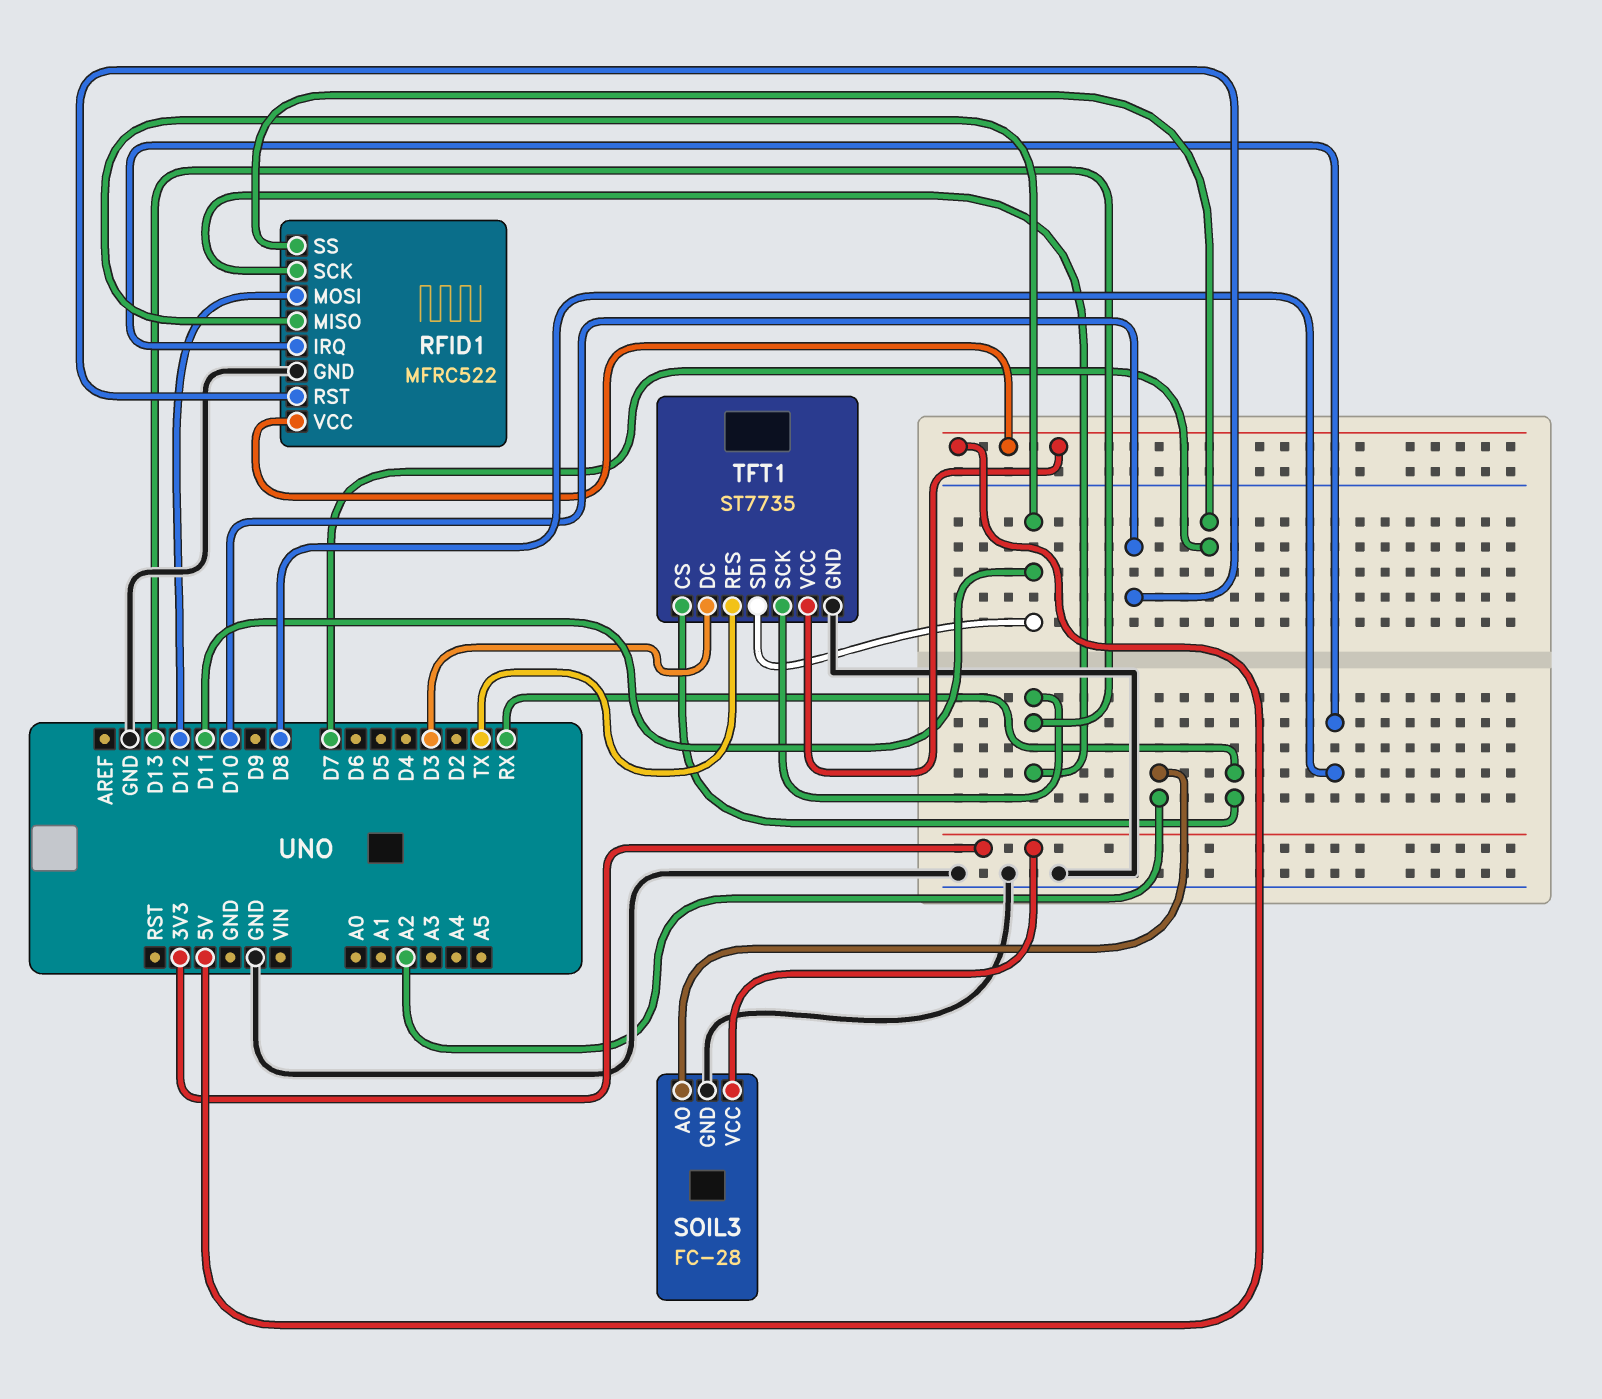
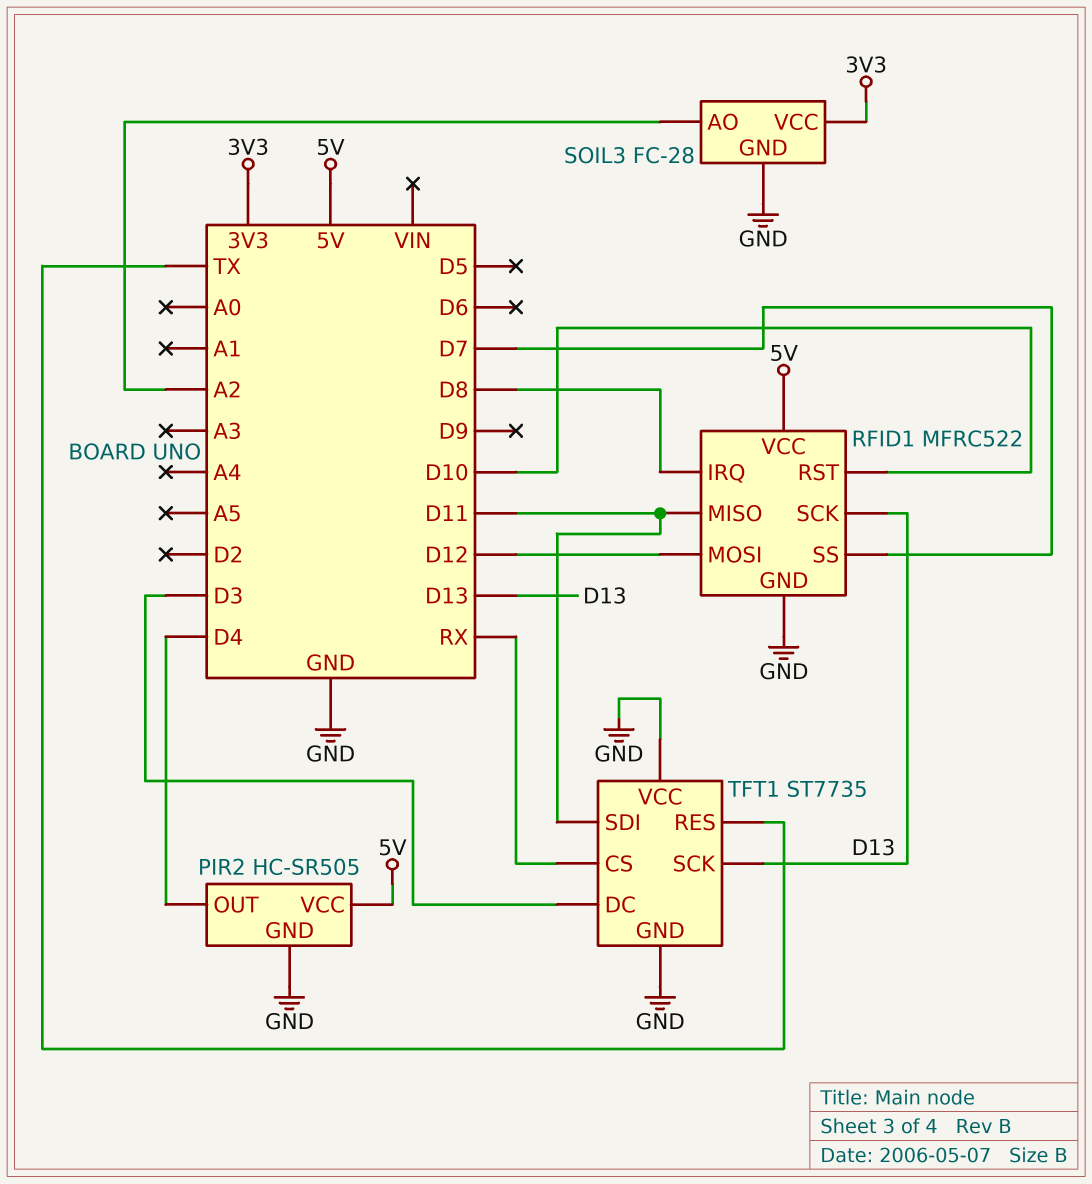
PIR2: none -> HC-SR505
PIR2 pin GND: none -> GND
PIR2 pin OUT: none -> D4
PIR2 pin VCC: none -> 5V
TFT1 pin VCC: 5V -> GND

